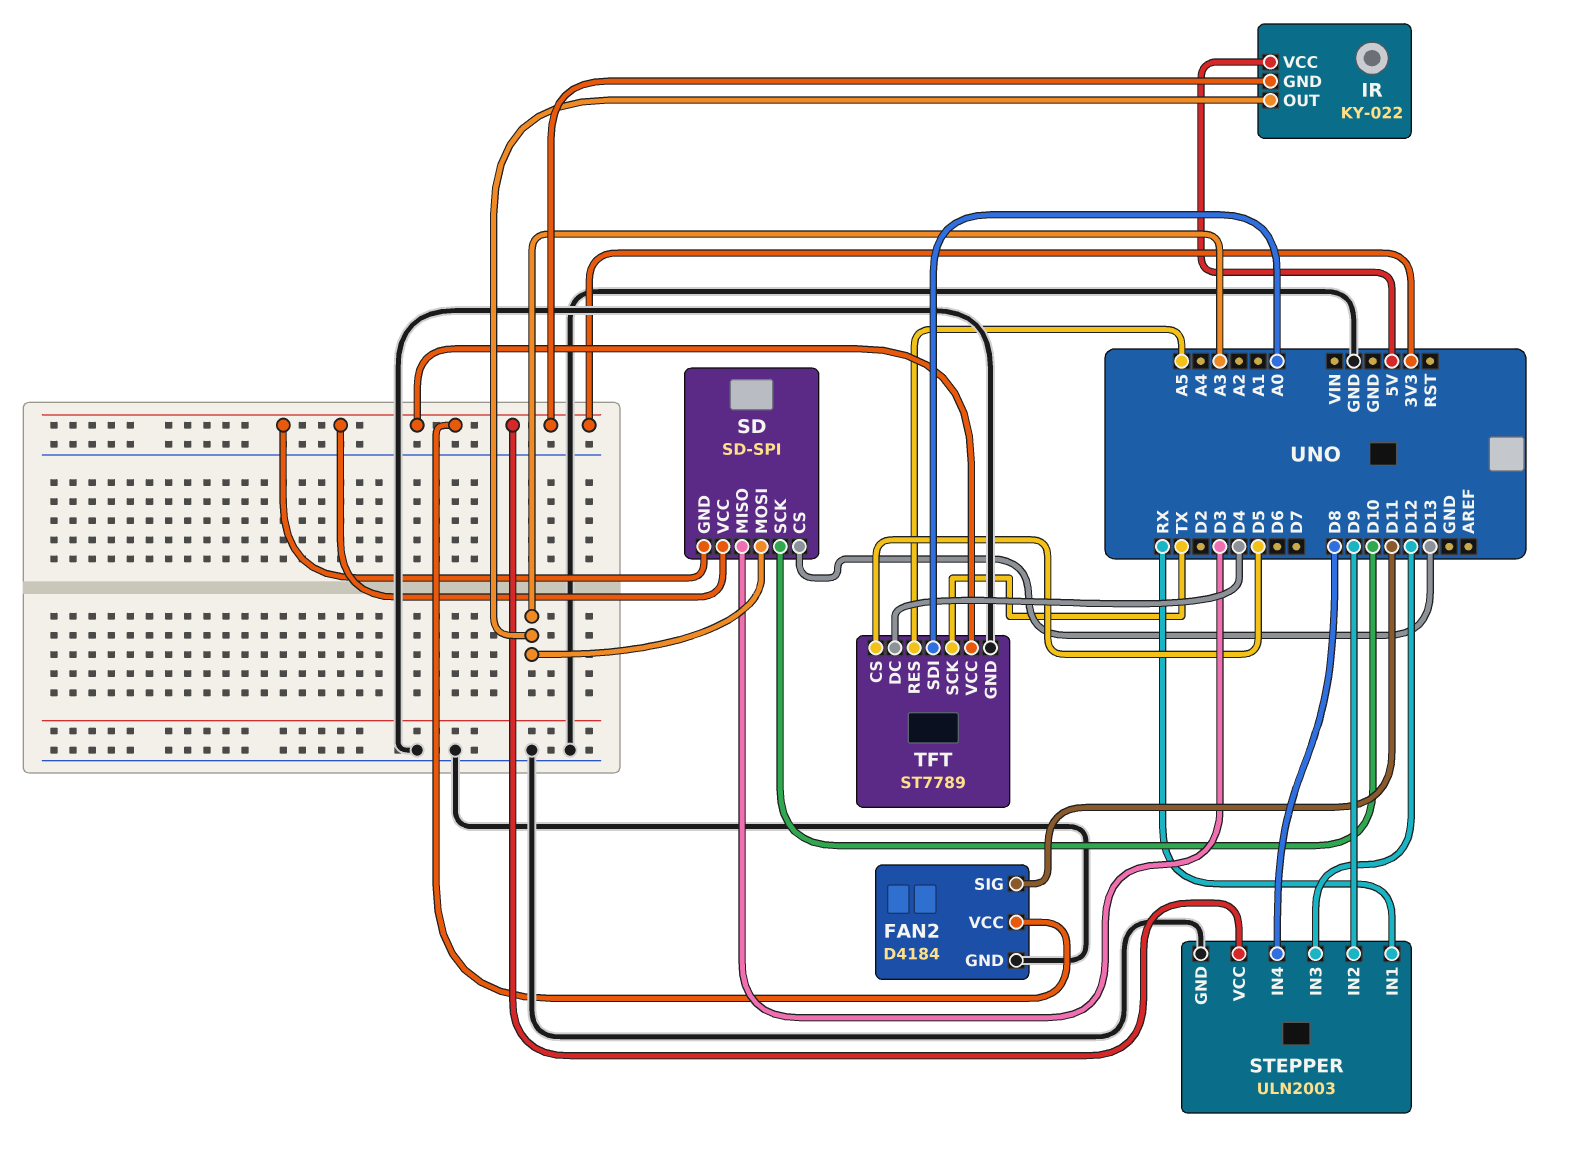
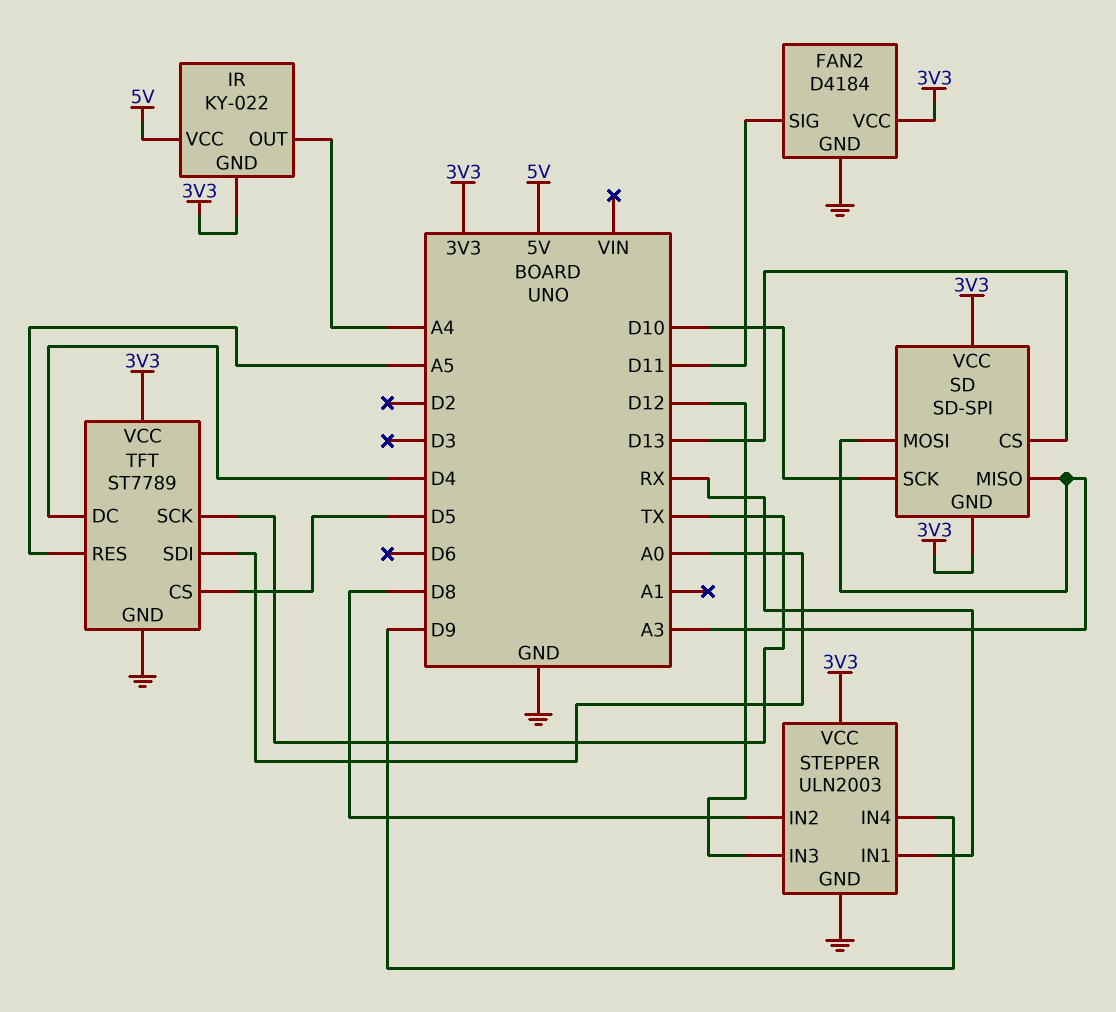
IR pin OUT: A3 -> A4
SD pin MISO: D3 -> A3
STEPPER pin IN2: D9 -> D8
STEPPER pin IN4: D8 -> D9

